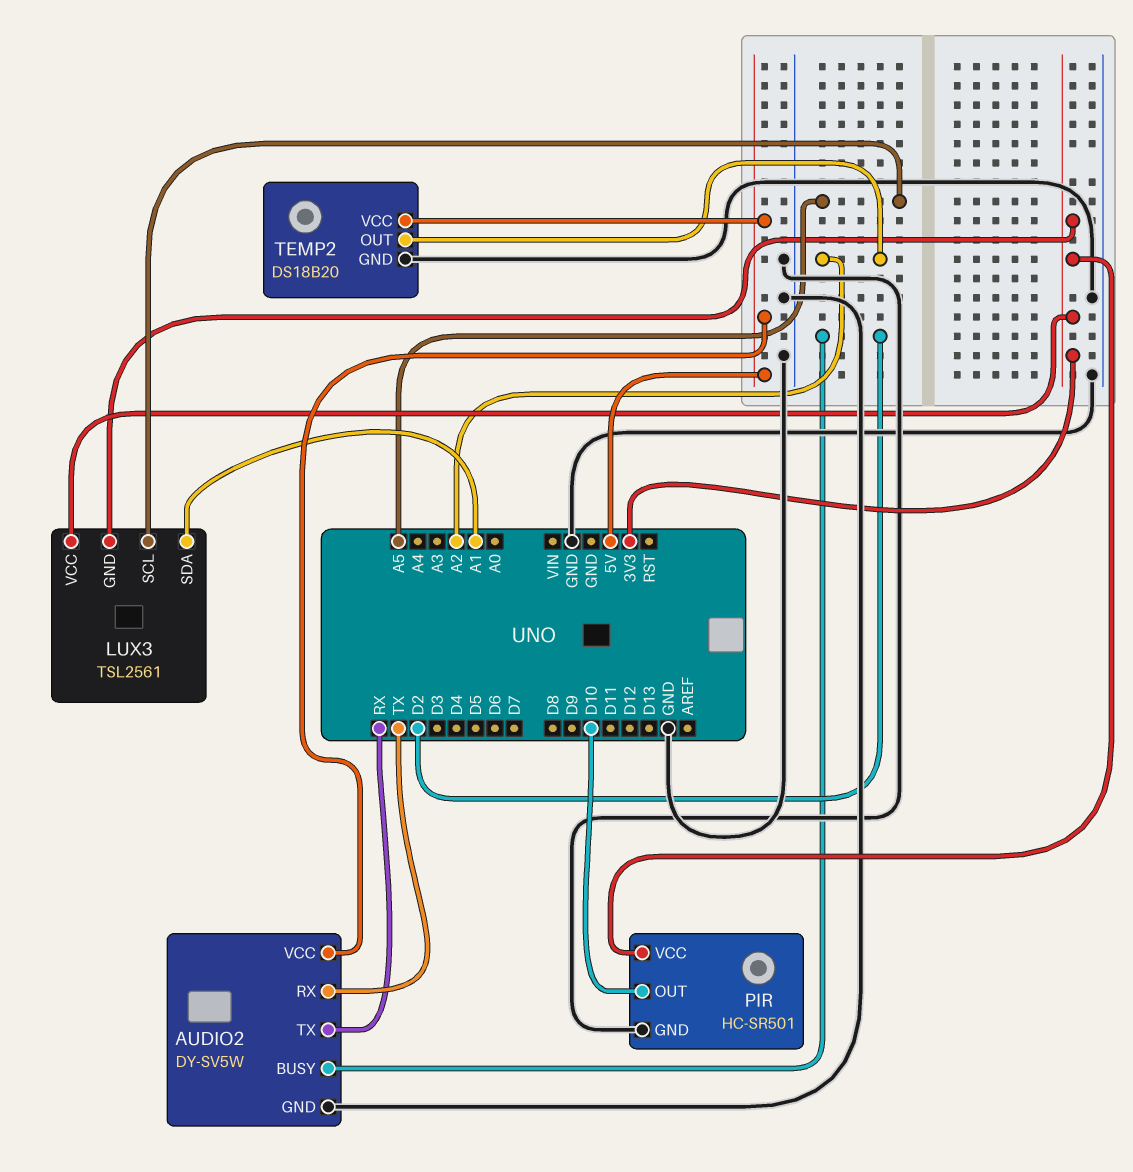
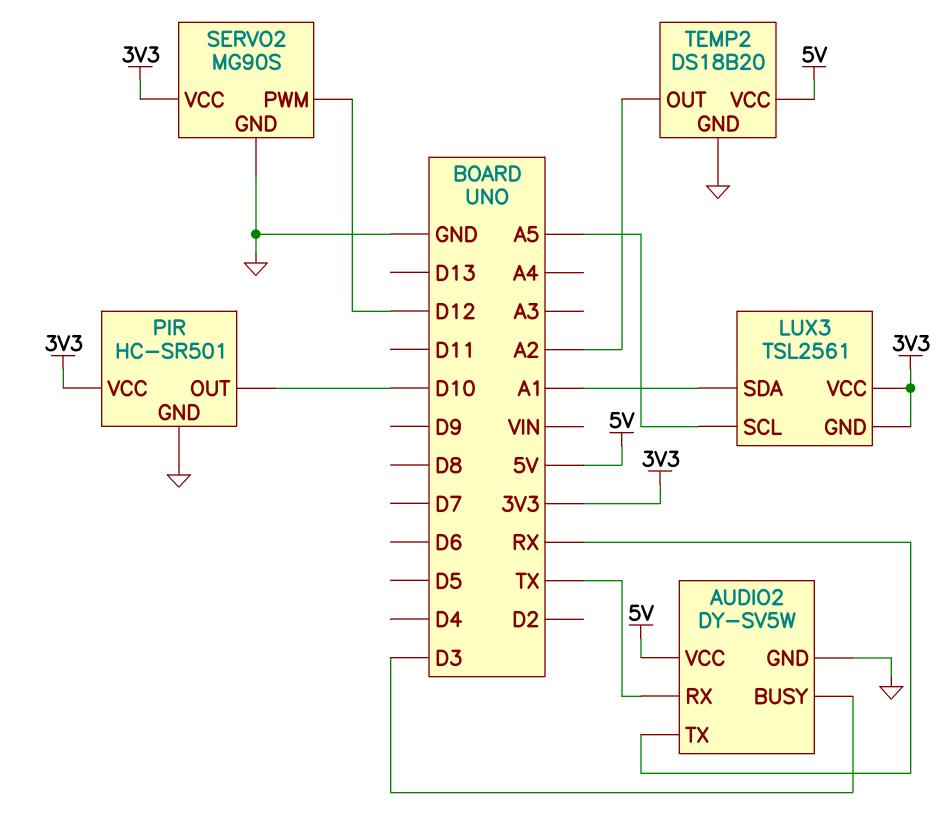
AUDIO2 pin BUSY: D2 -> D3
SERVO2: none -> MG90S
SERVO2 pin GND: none -> GND
SERVO2 pin PWM: none -> D12
SERVO2 pin VCC: none -> 3V3

